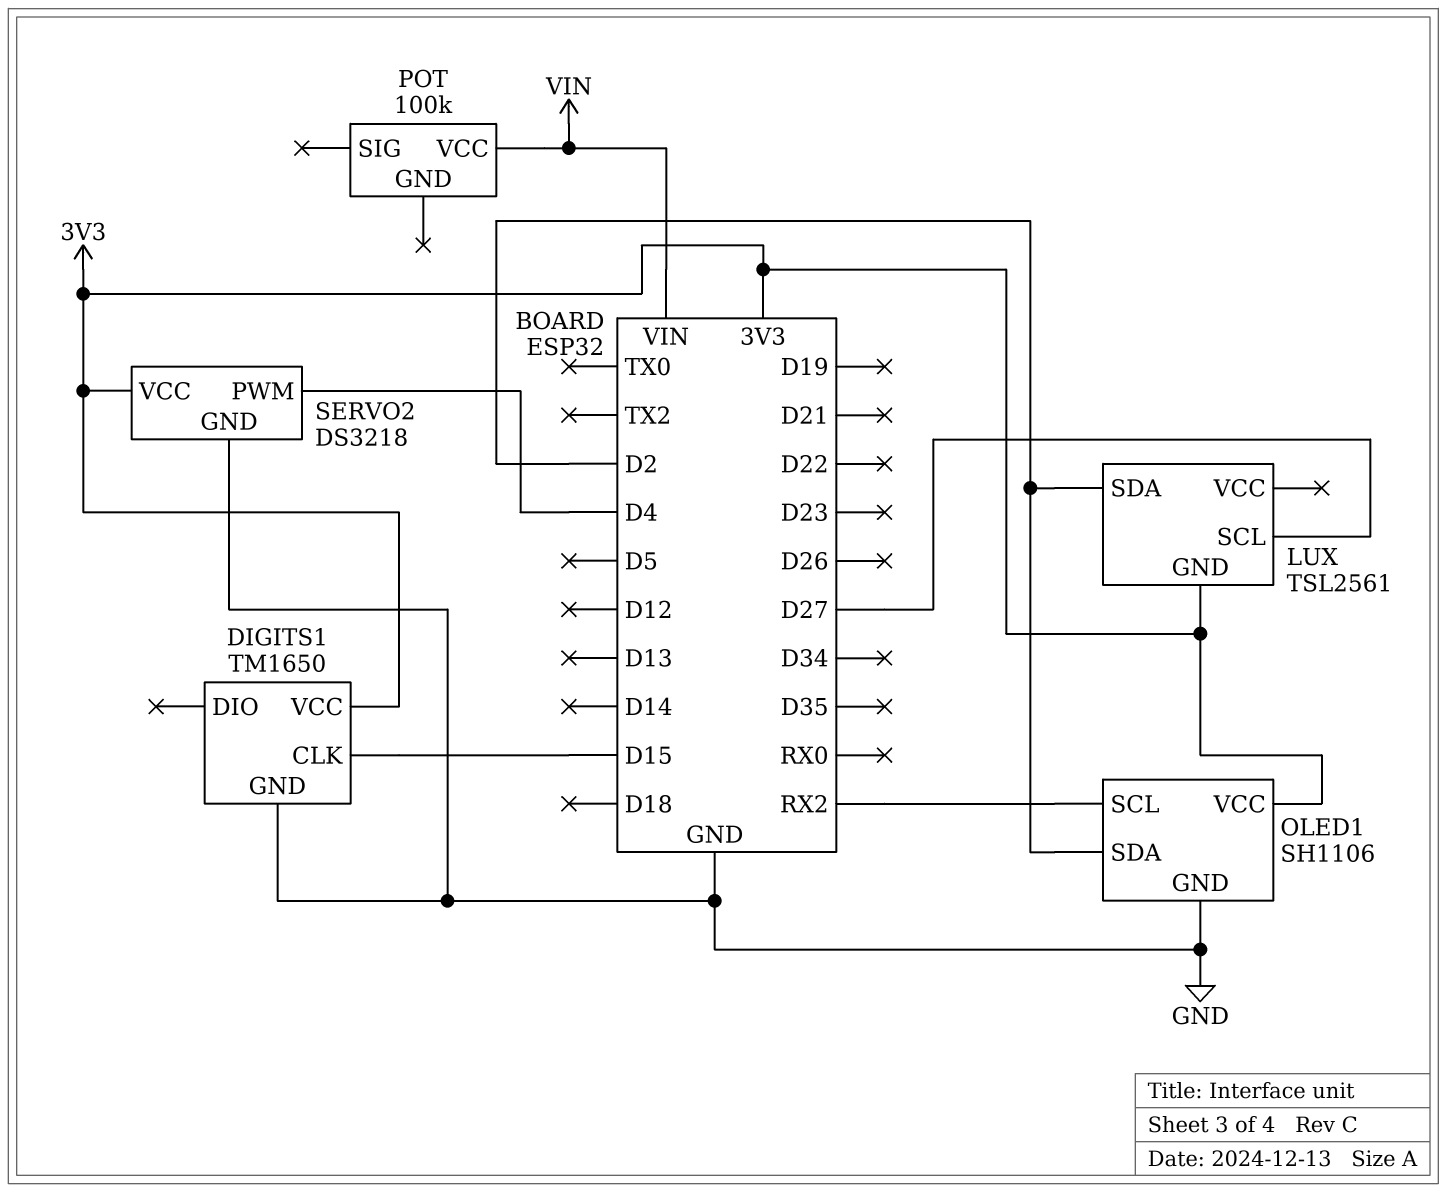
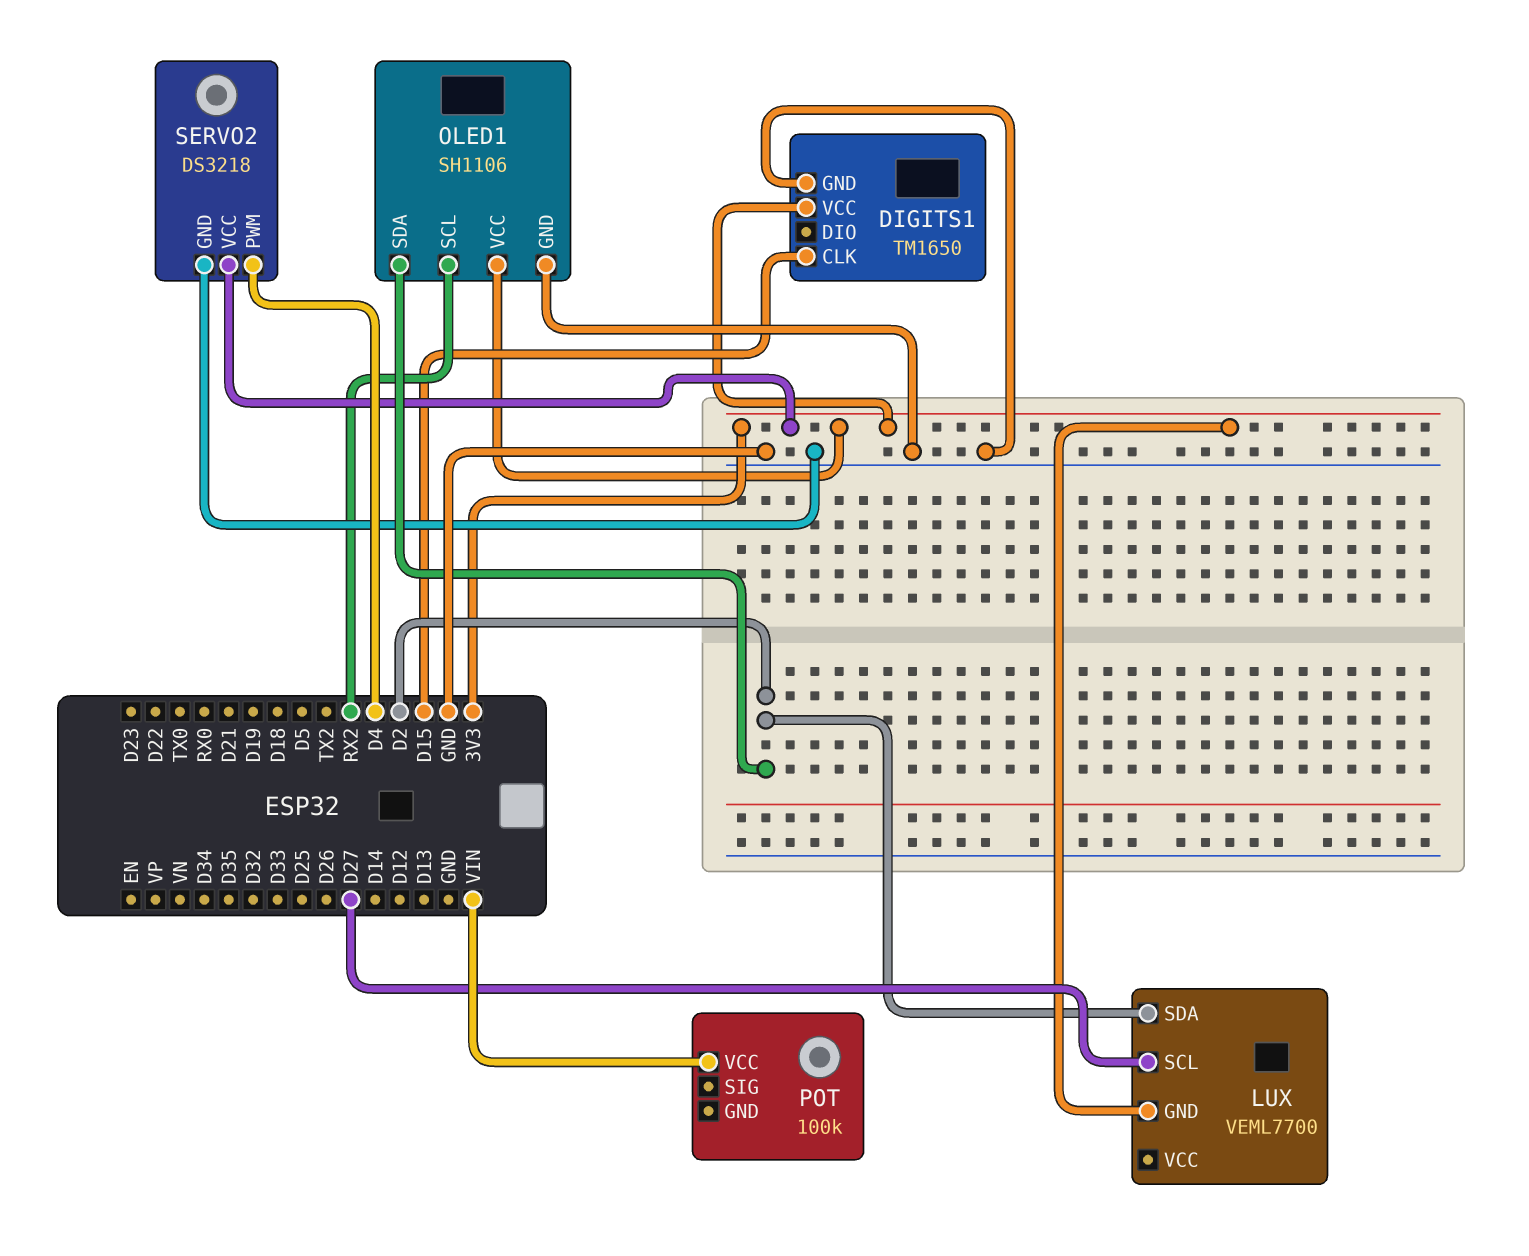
LUX: TSL2561 -> VEML7700

